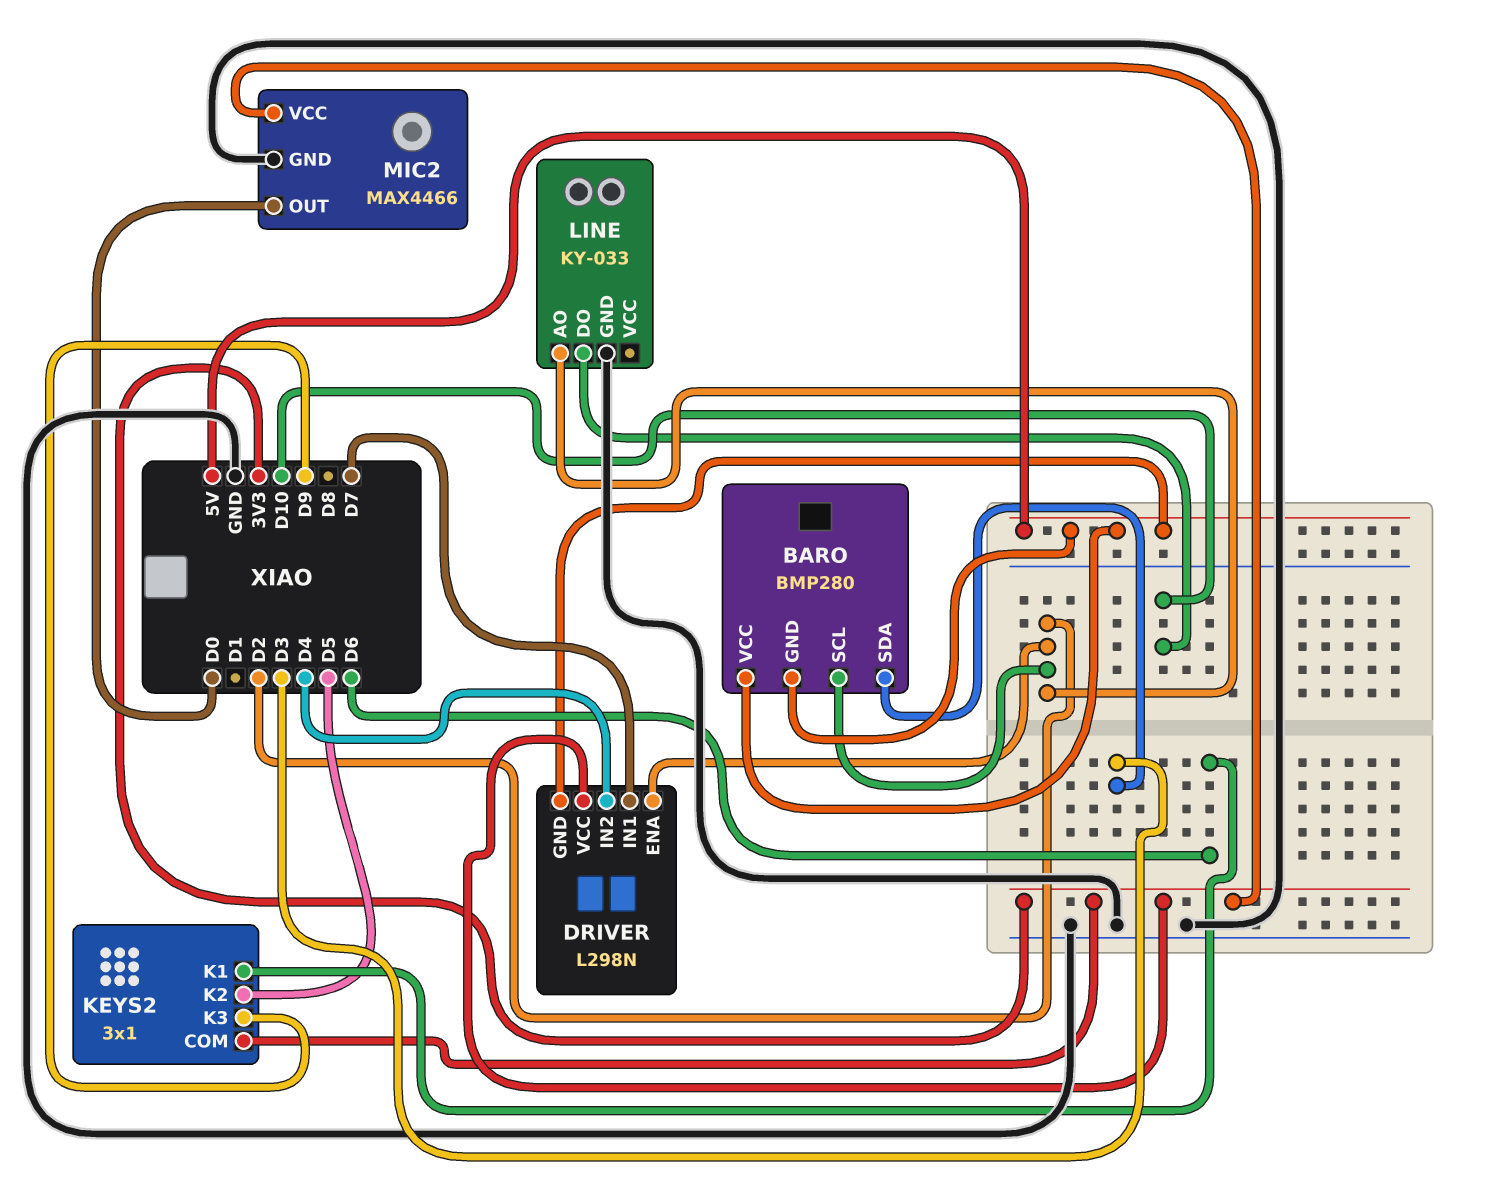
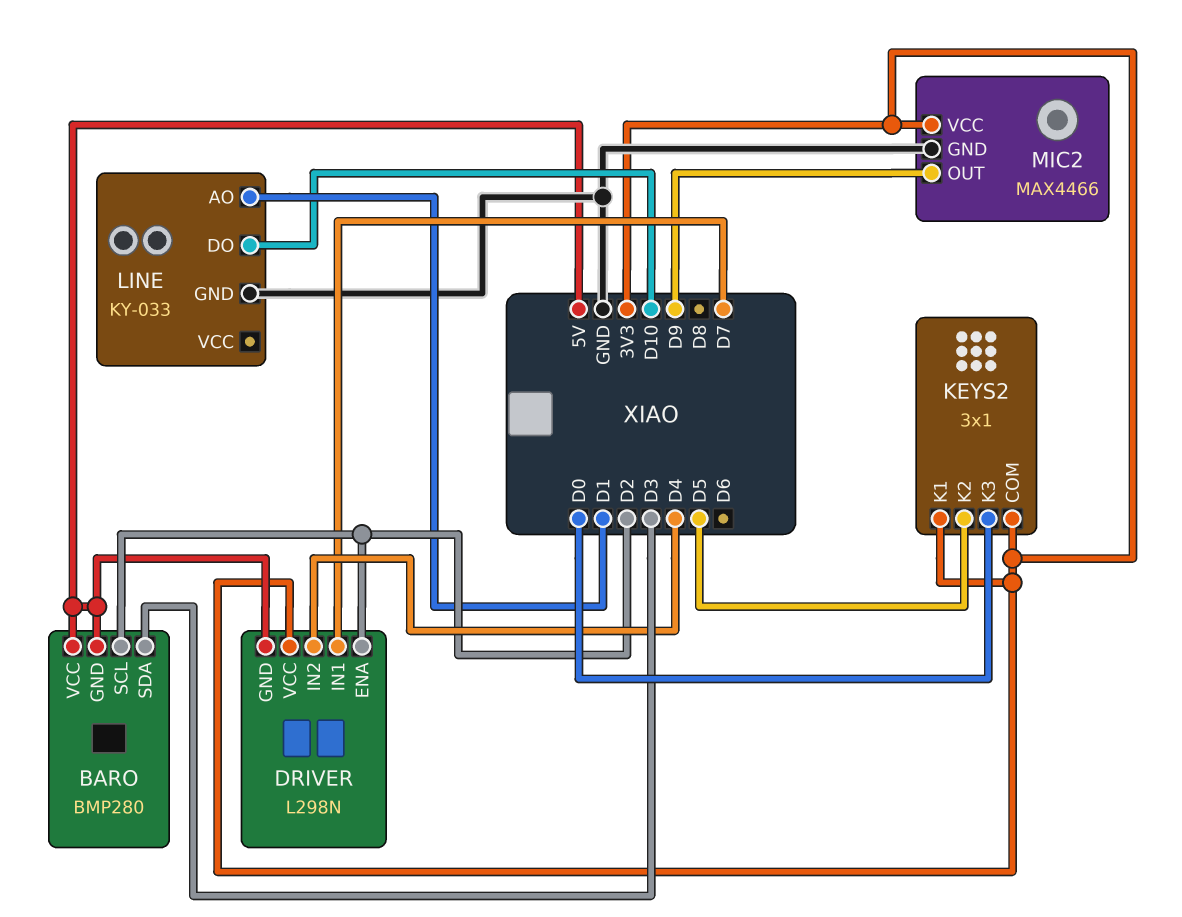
KEYS2 pin K1: D6 -> 3V3
KEYS2 pin K3: D9 -> D0
LINE pin AO: D2 -> D1
MIC2 pin OUT: D0 -> D9

